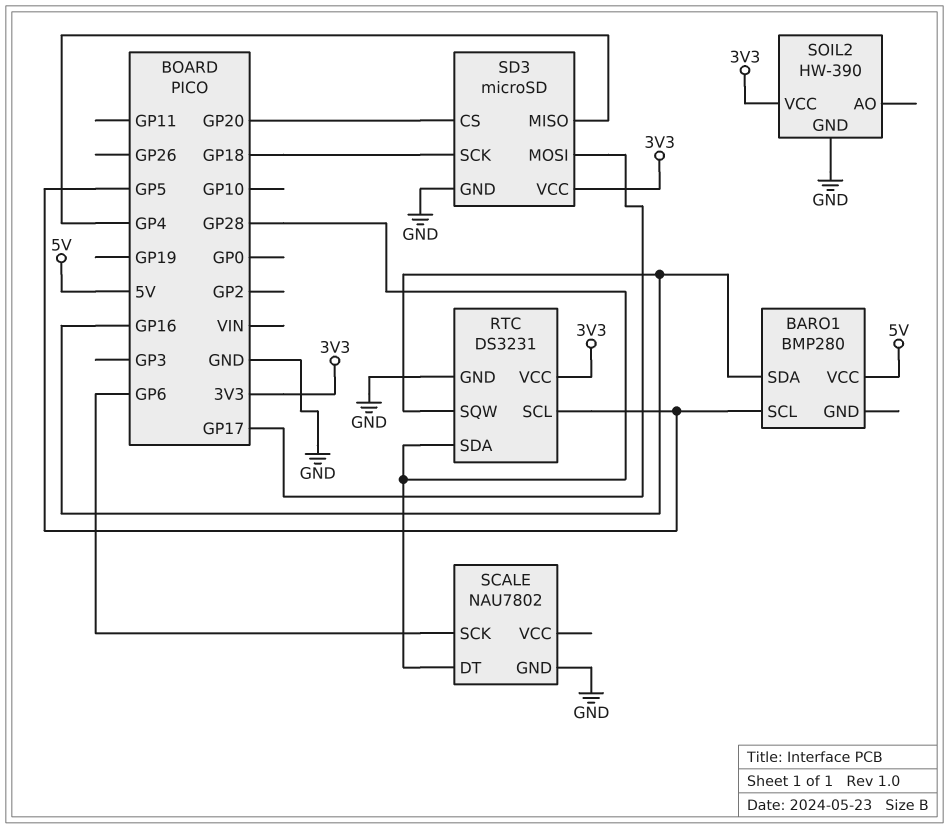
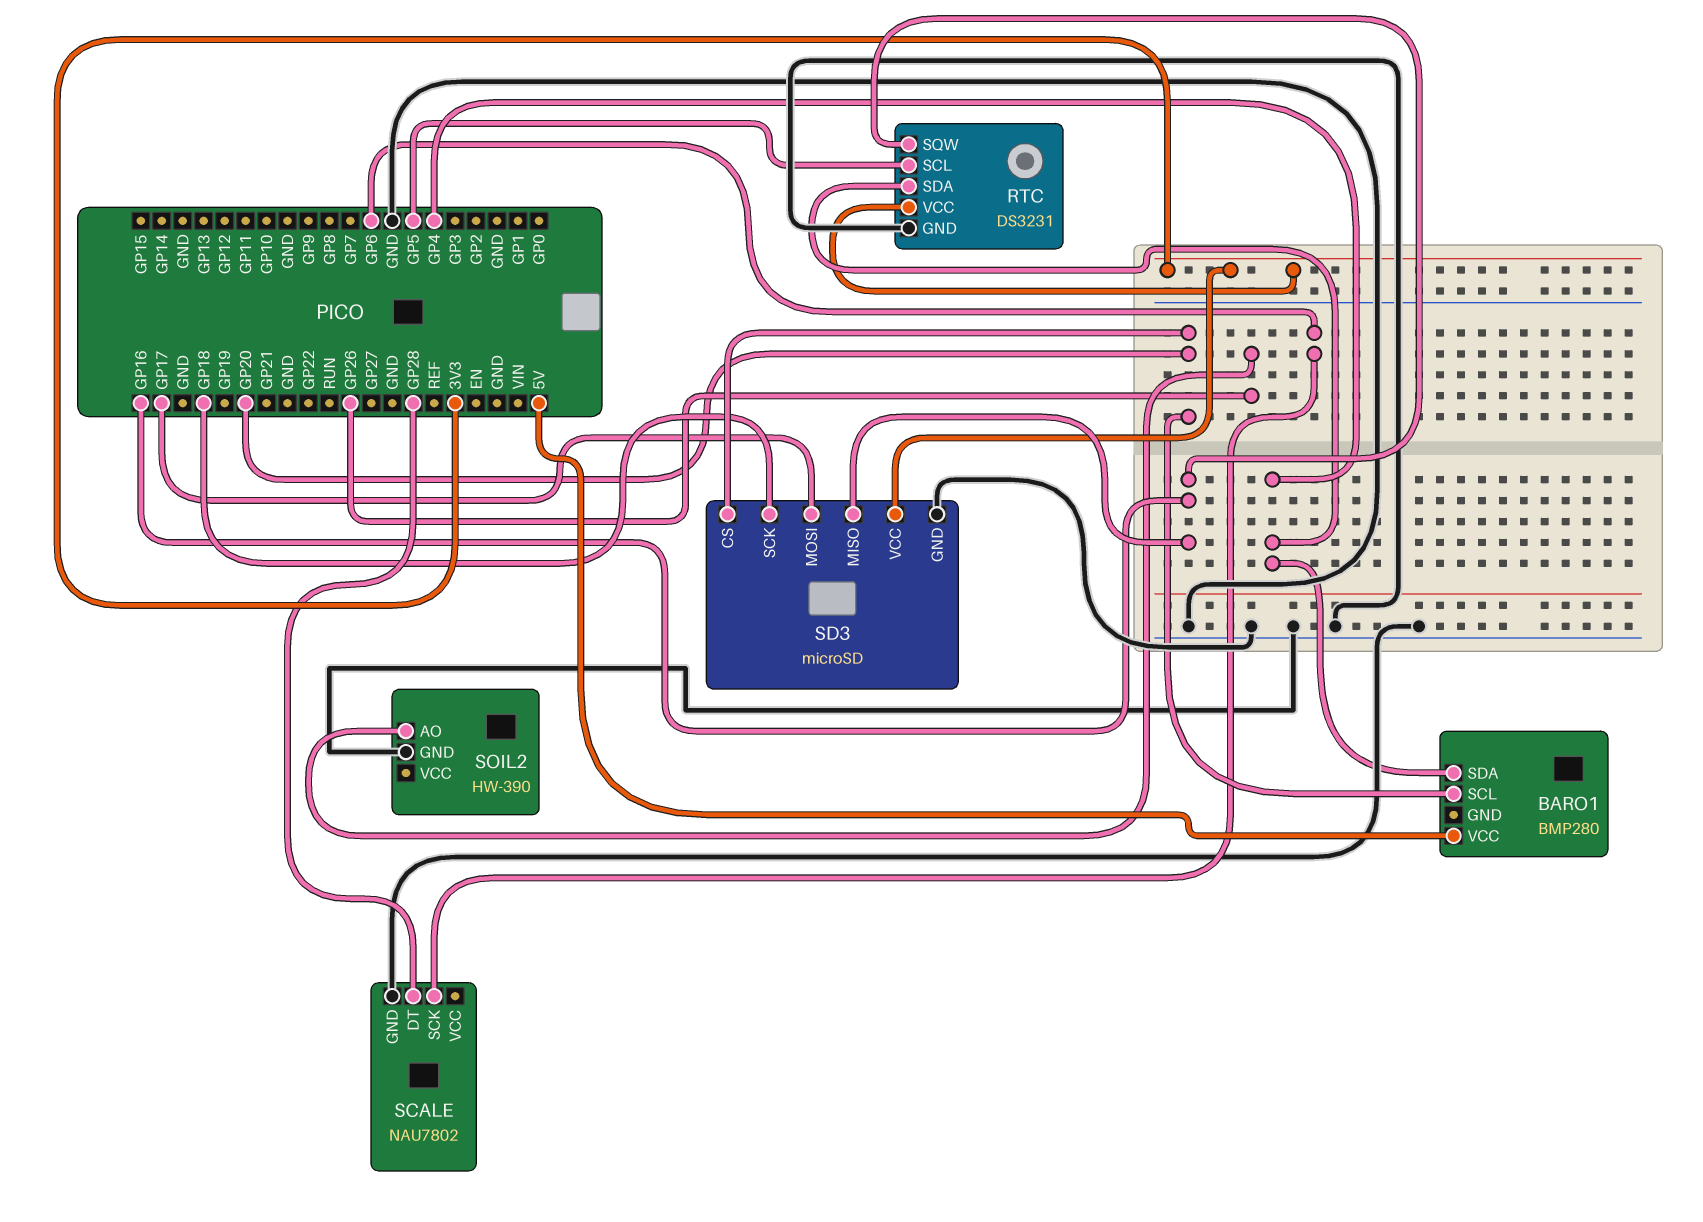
BARO1 pin SCL: GP5 -> GP20
BARO1 pin SDA: GP16 -> GP4
RTC pin SDA: GP28 -> GP4
SD3 pin MISO: GP4 -> GP16
SOIL2 pin AO: none -> GP26
SOIL2 pin VCC: 3V3 -> none

